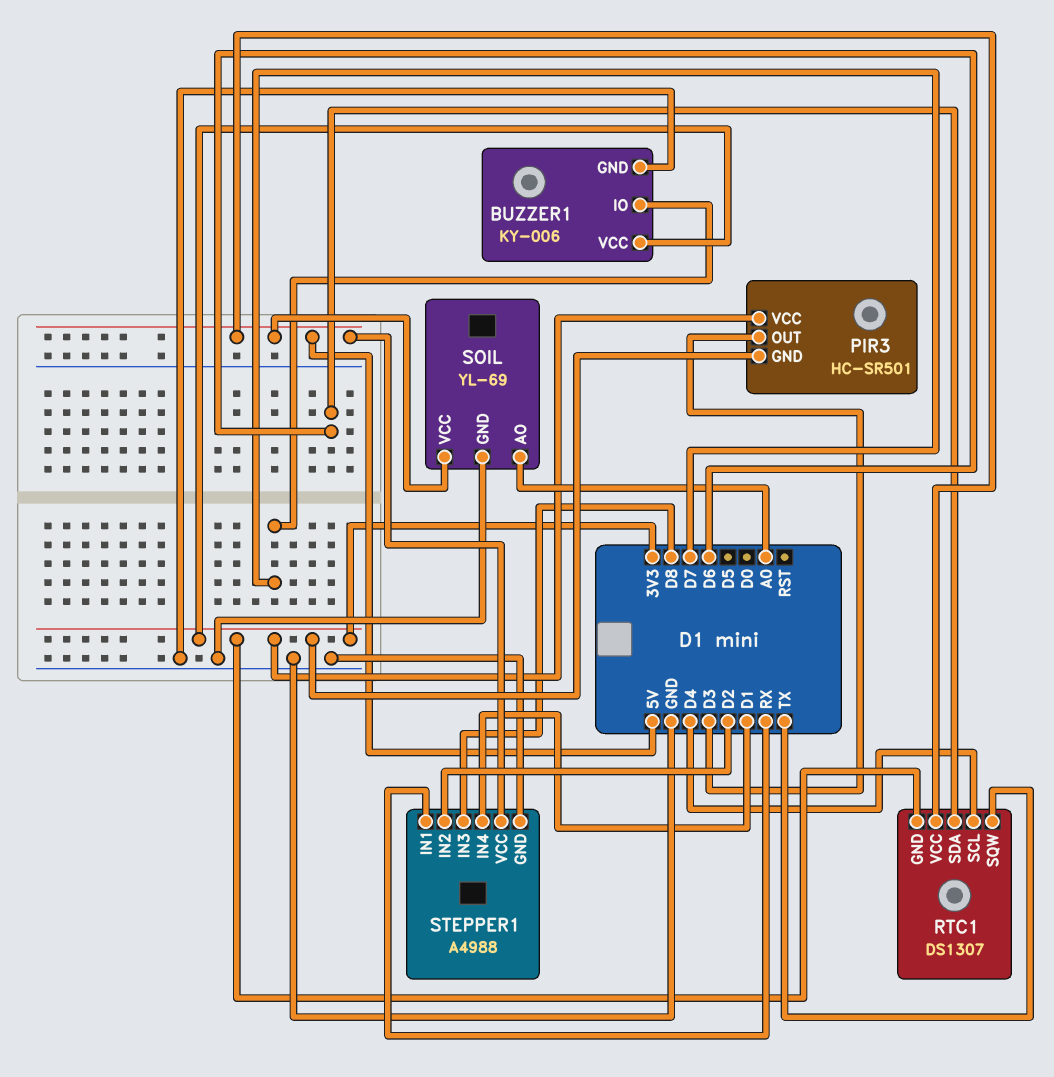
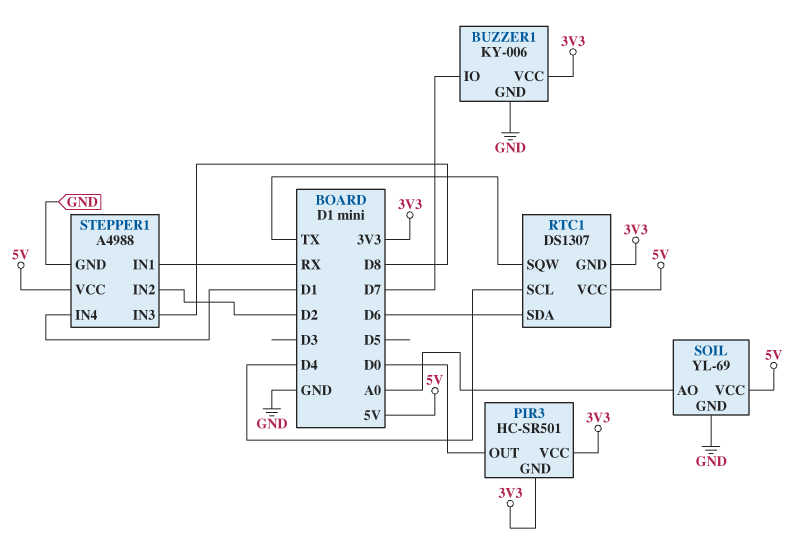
PIR3 pin OUT: D3 -> D0

